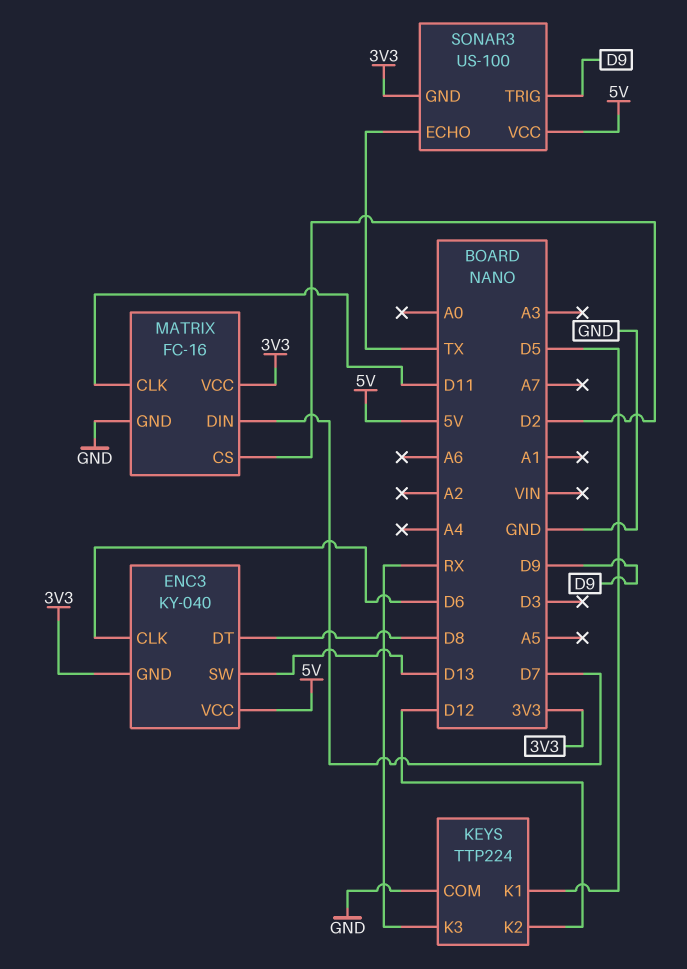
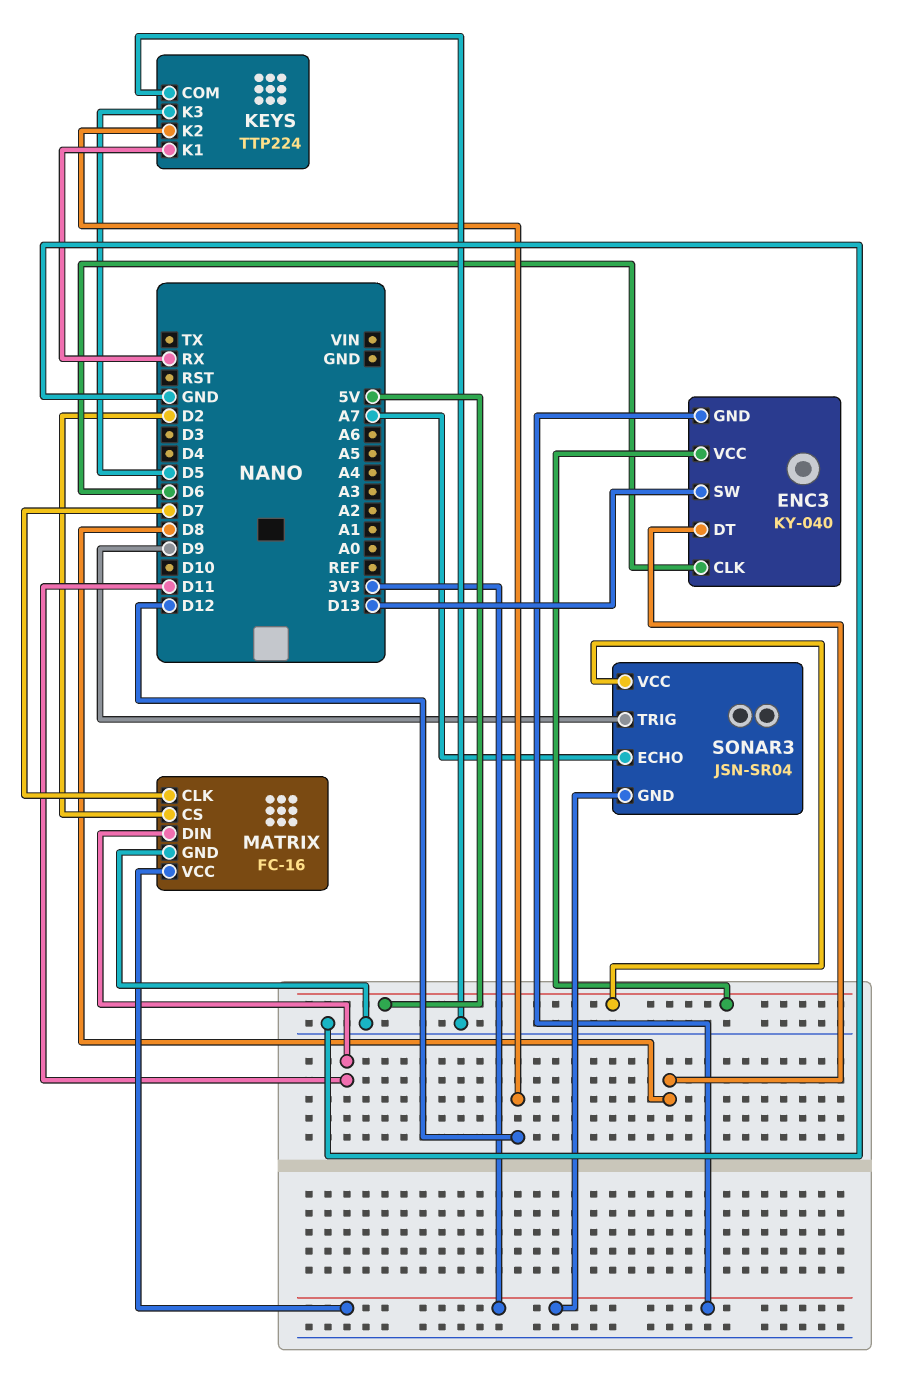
KEYS pin K1: D5 -> RX
KEYS pin K3: RX -> D5
MATRIX pin CLK: D11 -> D7
MATRIX pin DIN: D7 -> D11
SONAR3: US-100 -> JSN-SR04
SONAR3 pin ECHO: TX -> A7

